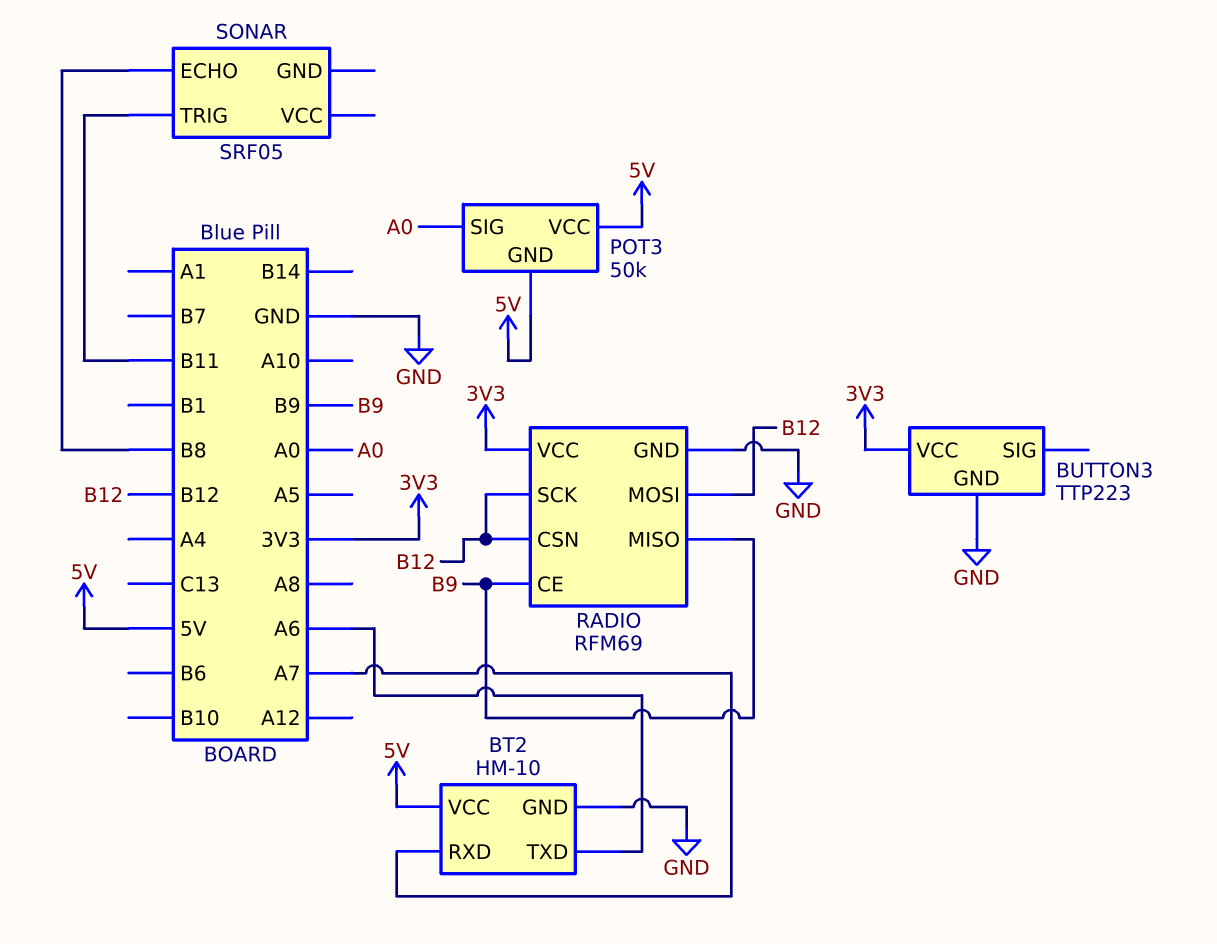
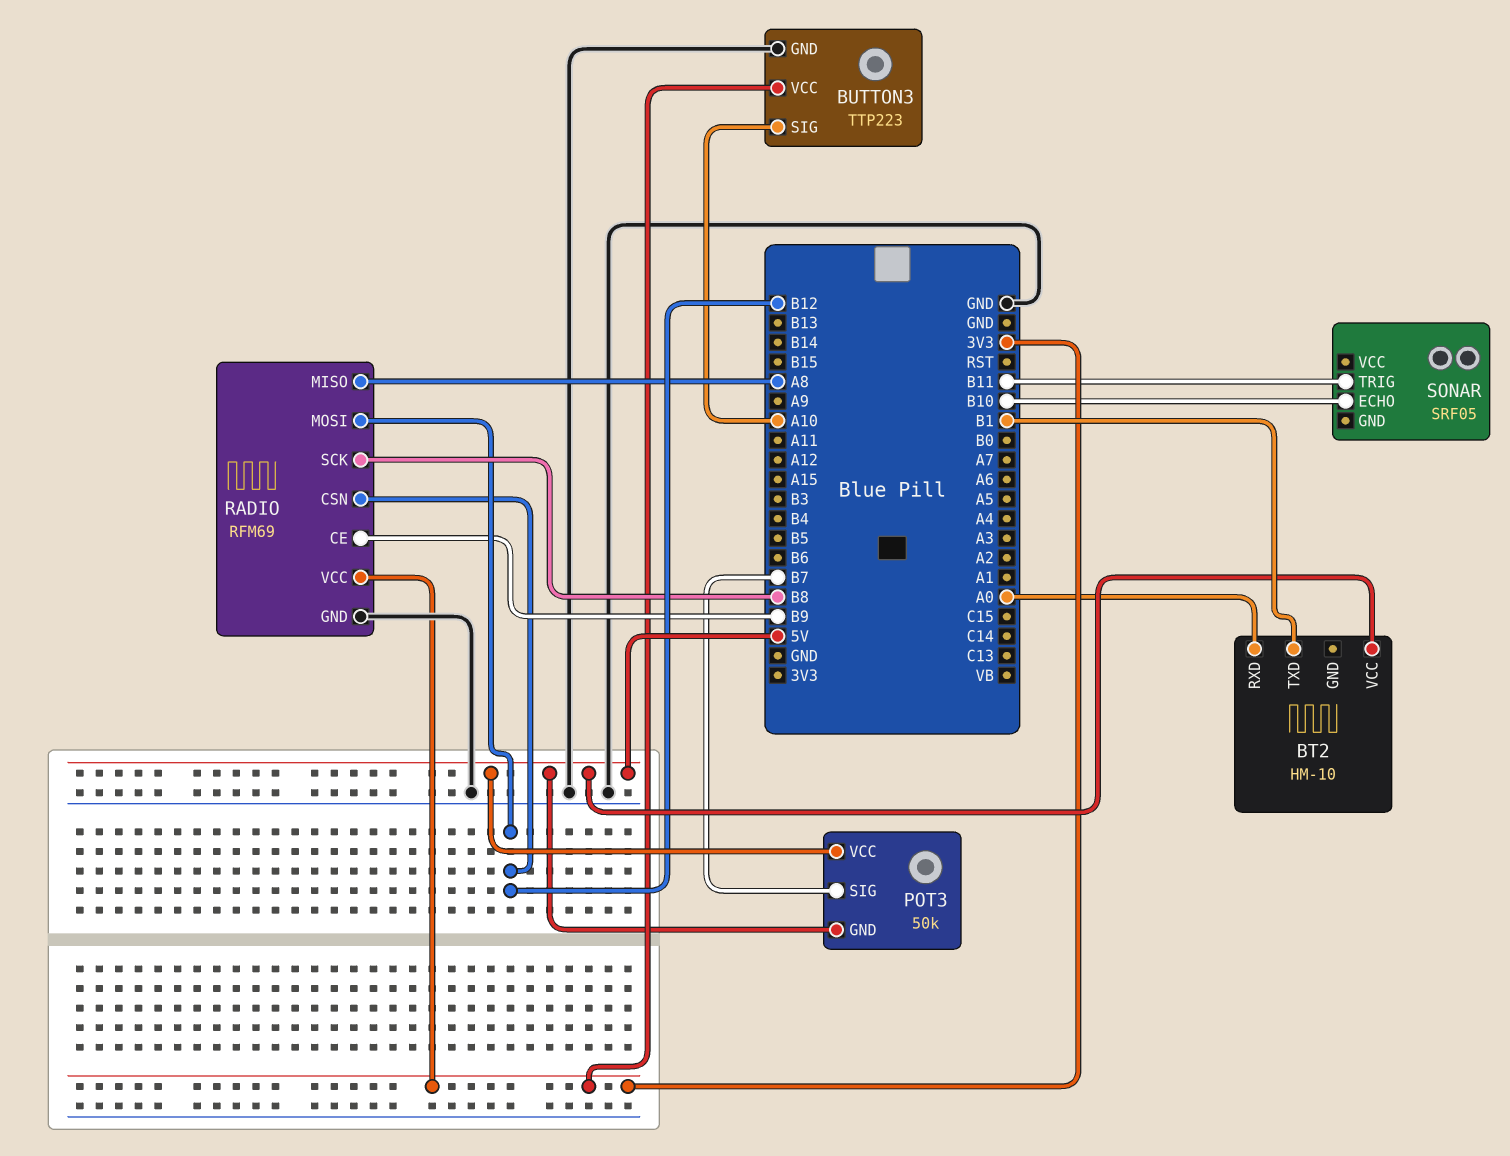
BT2 pin GND: GND -> none
BT2 pin RXD: A7 -> A0
BT2 pin TXD: A6 -> B1
BUTTON3 pin SIG: none -> A10
POT3 pin SIG: A0 -> B7
RADIO pin MISO: B9 -> A8
RADIO pin SCK: B12 -> B8
SONAR pin ECHO: B8 -> B10

